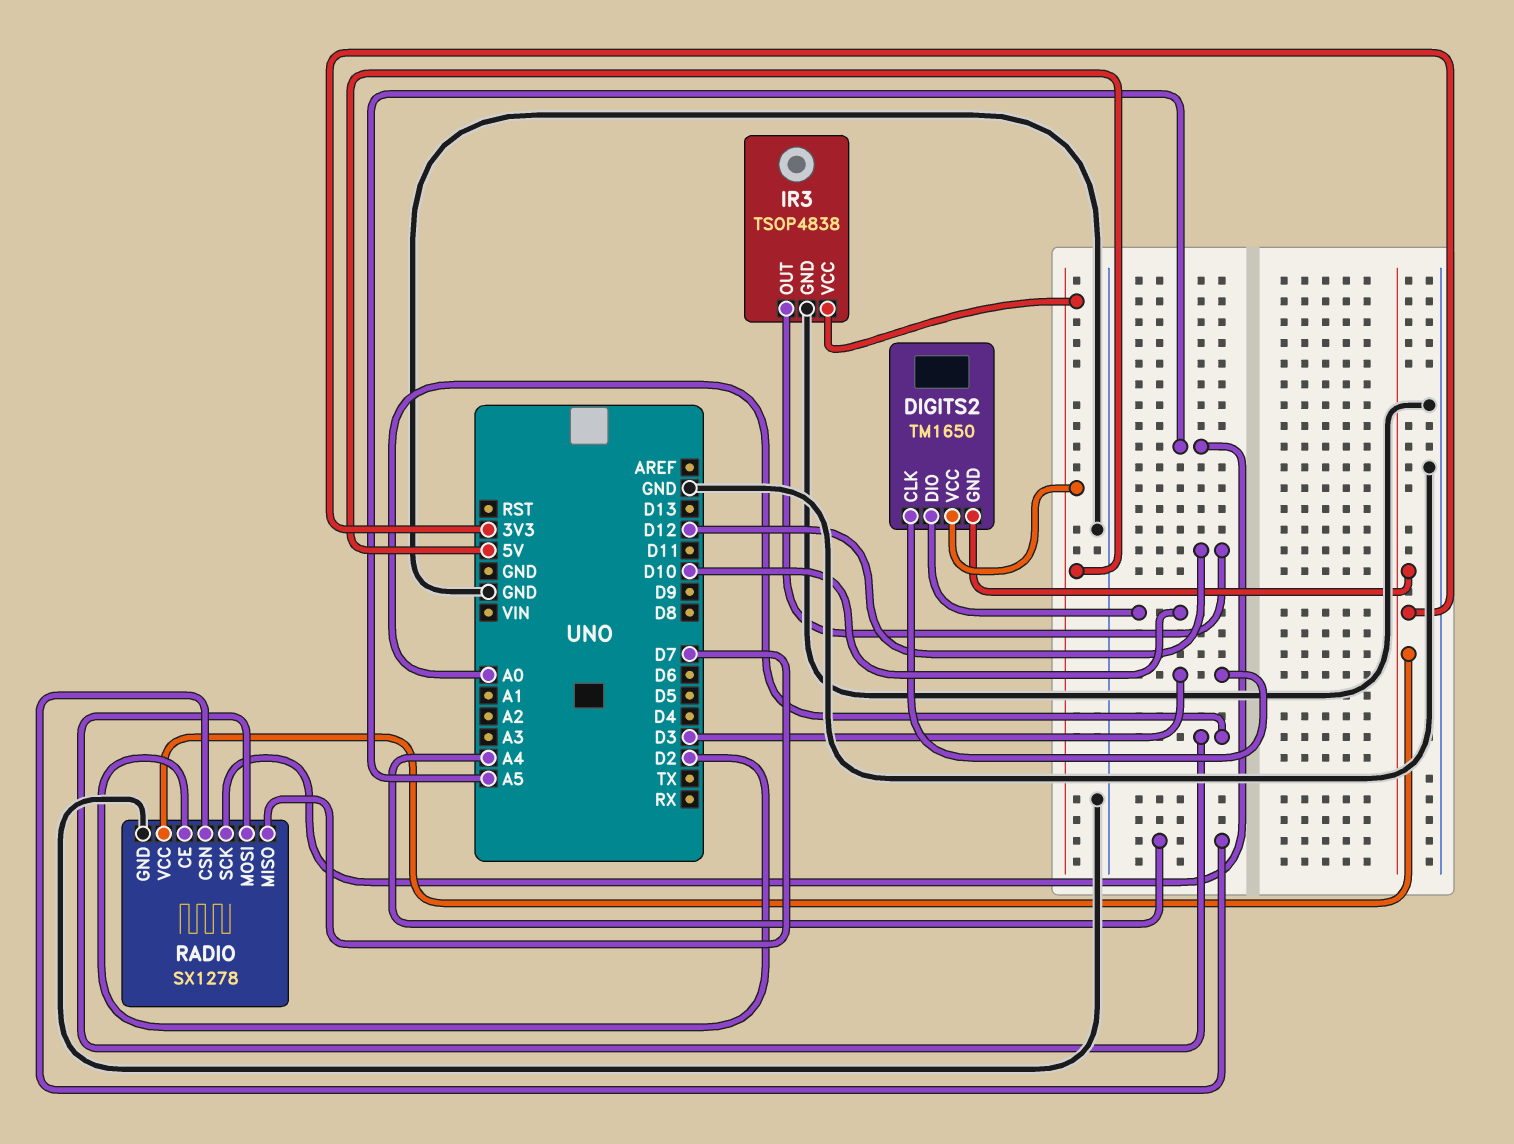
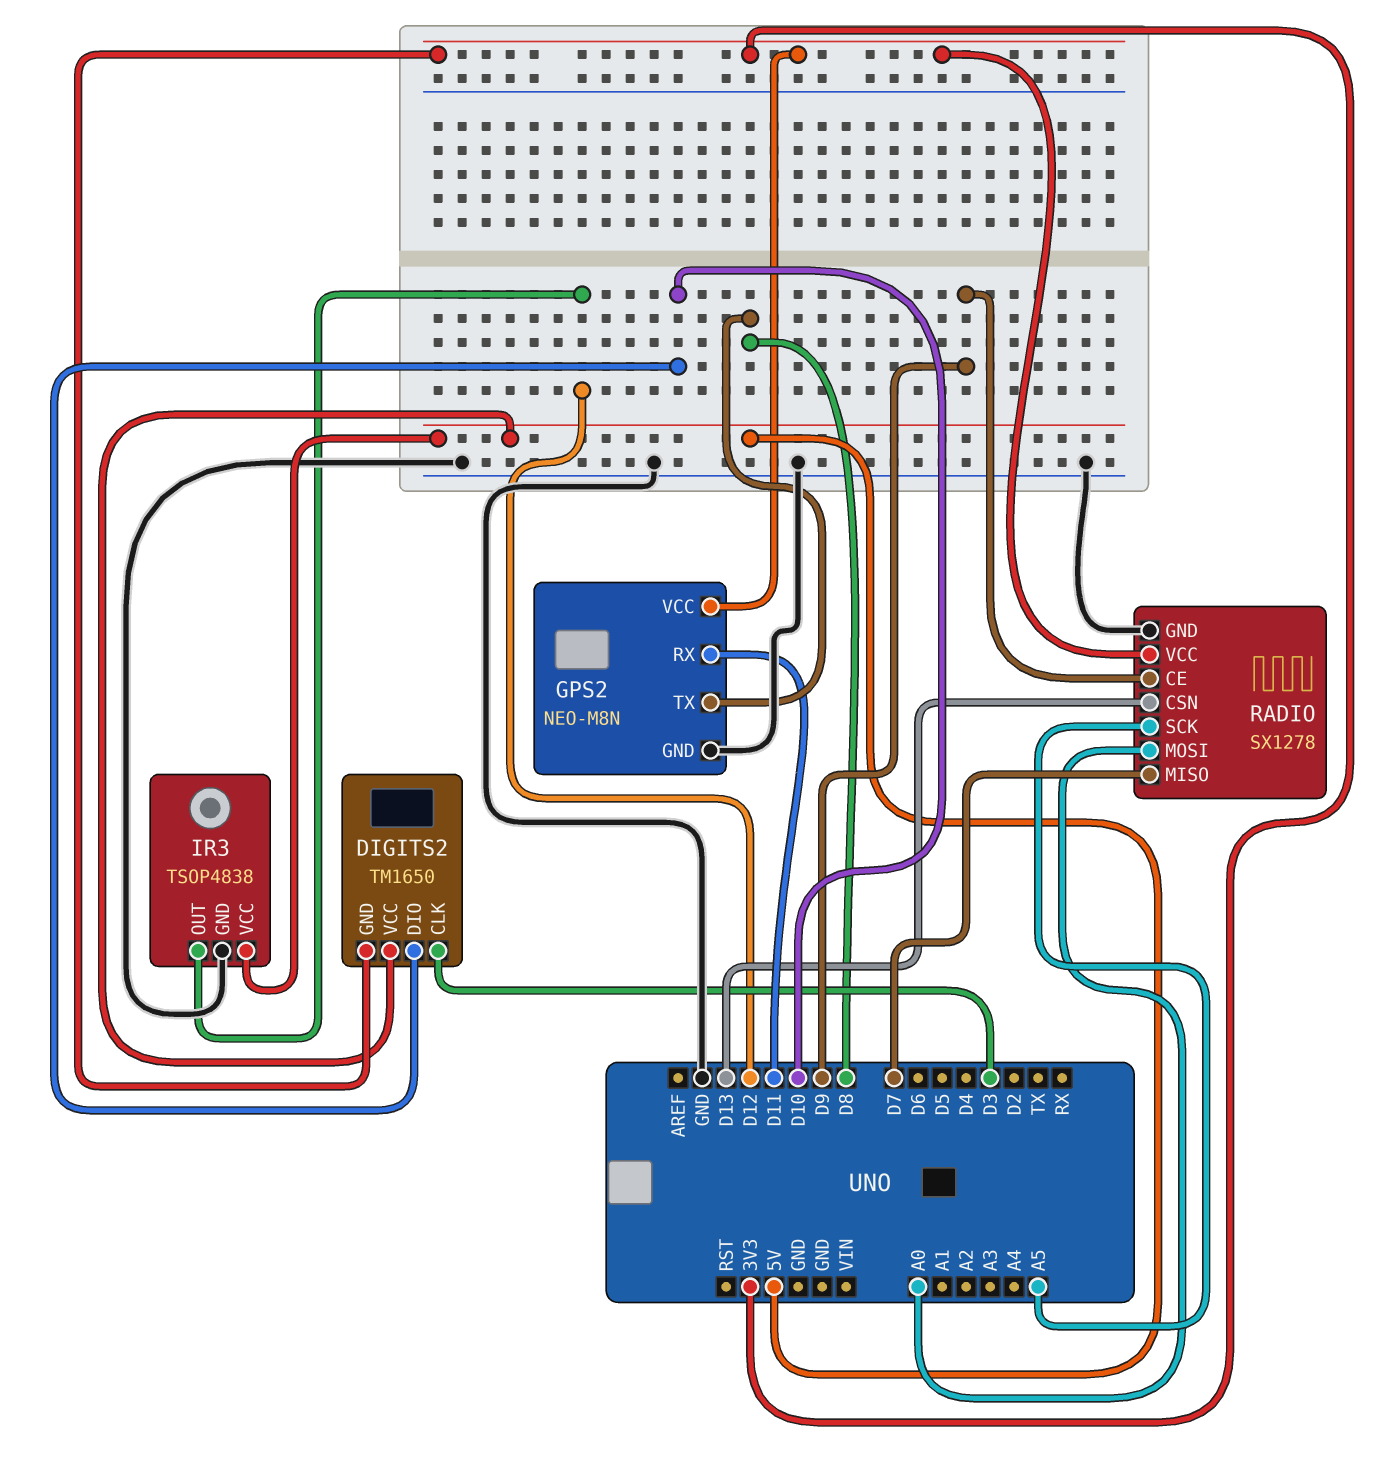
GPS2: none -> NEO-M8N
GPS2 pin GND: none -> GND
GPS2 pin RX: none -> D11
GPS2 pin TX: none -> D8
GPS2 pin VCC: none -> 3V3
RADIO pin CE: D2 -> D9
RADIO pin CSN: A4 -> D13

